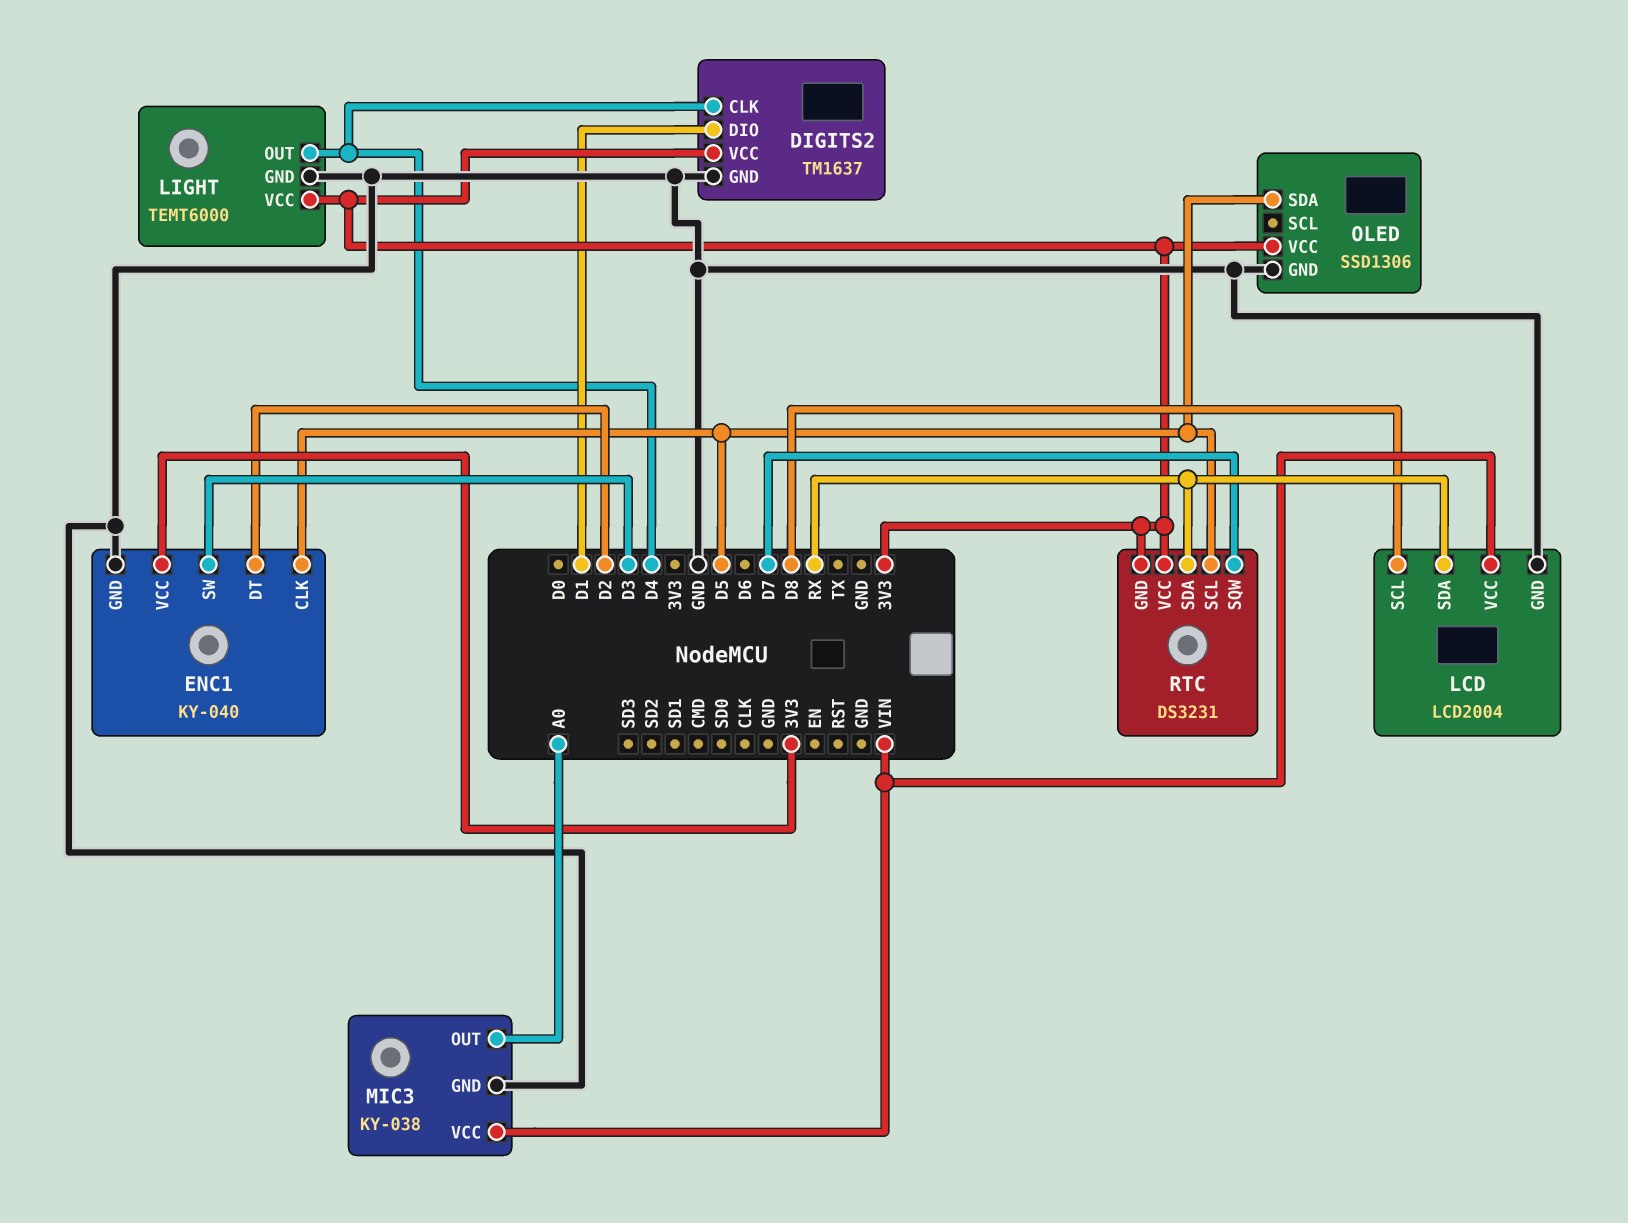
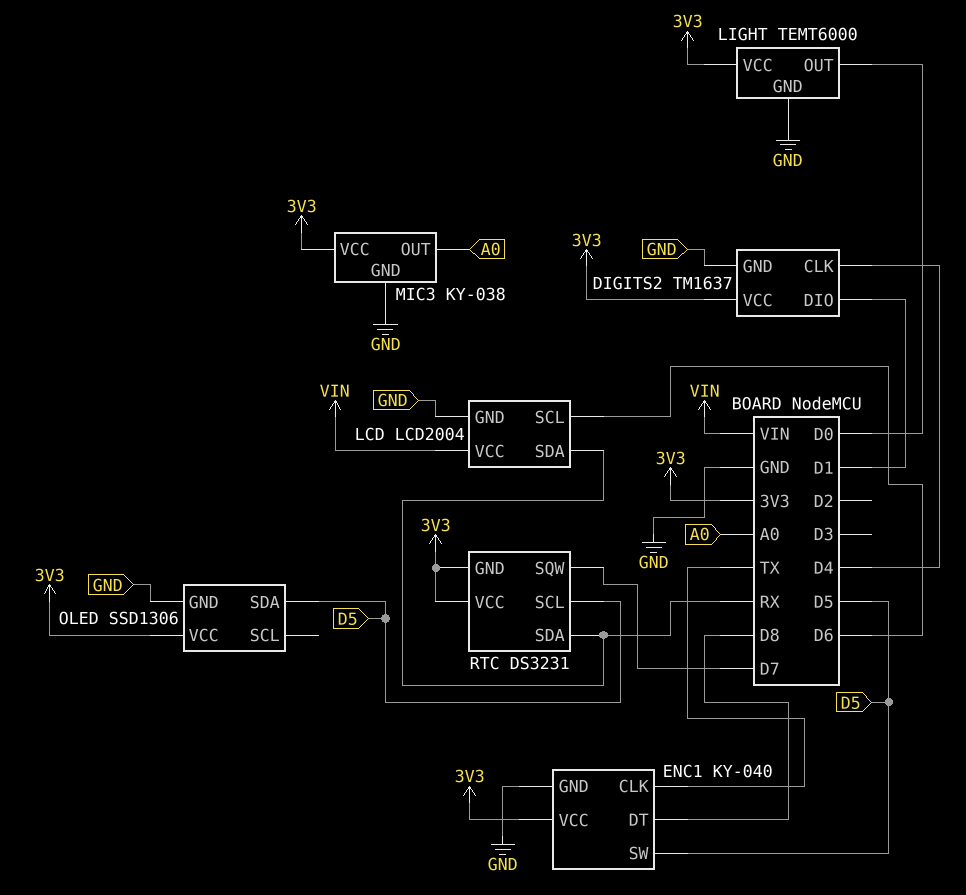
ENC1 pin CLK: D5 -> TX
ENC1 pin DT: D2 -> D8
ENC1 pin SW: D3 -> D5
LCD pin SCL: D8 -> D6
LIGHT pin OUT: D4 -> D0
MIC3 pin VCC: VIN -> 3V3

